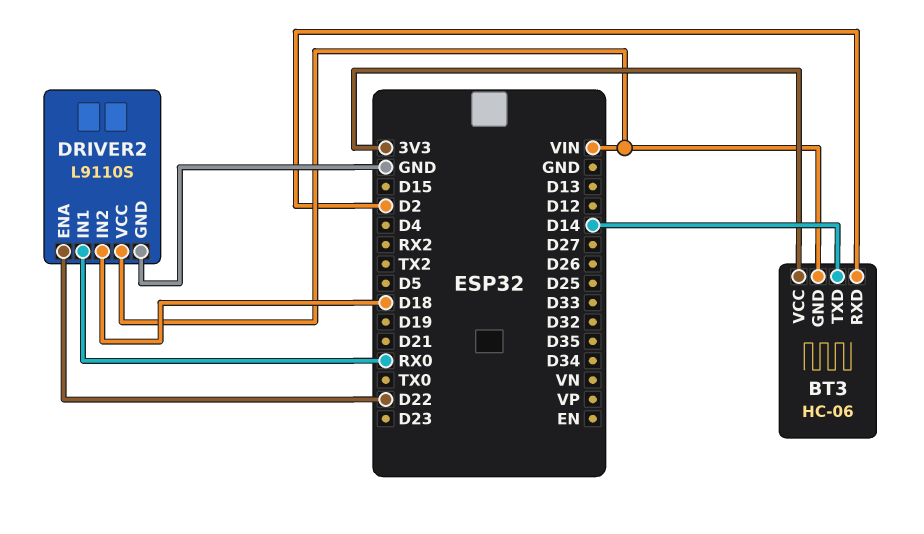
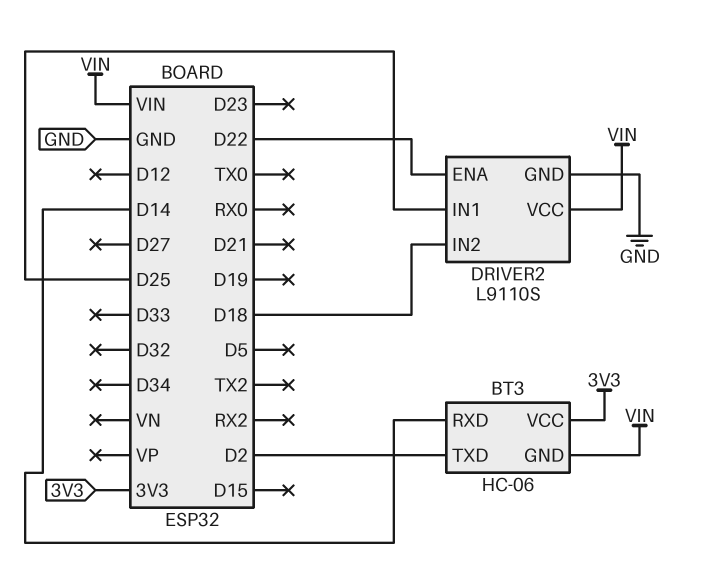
BT3 pin RXD: D2 -> D14
BT3 pin TXD: D14 -> D2
DRIVER2 pin IN1: RX0 -> D25

